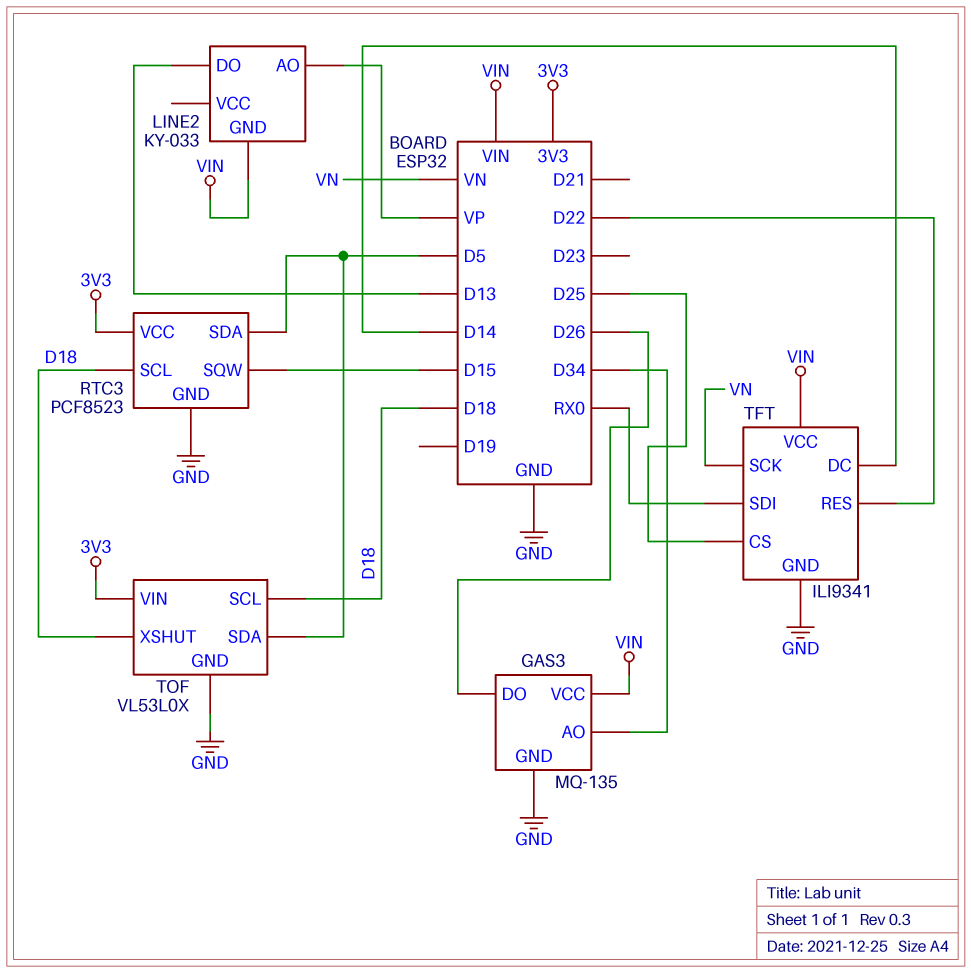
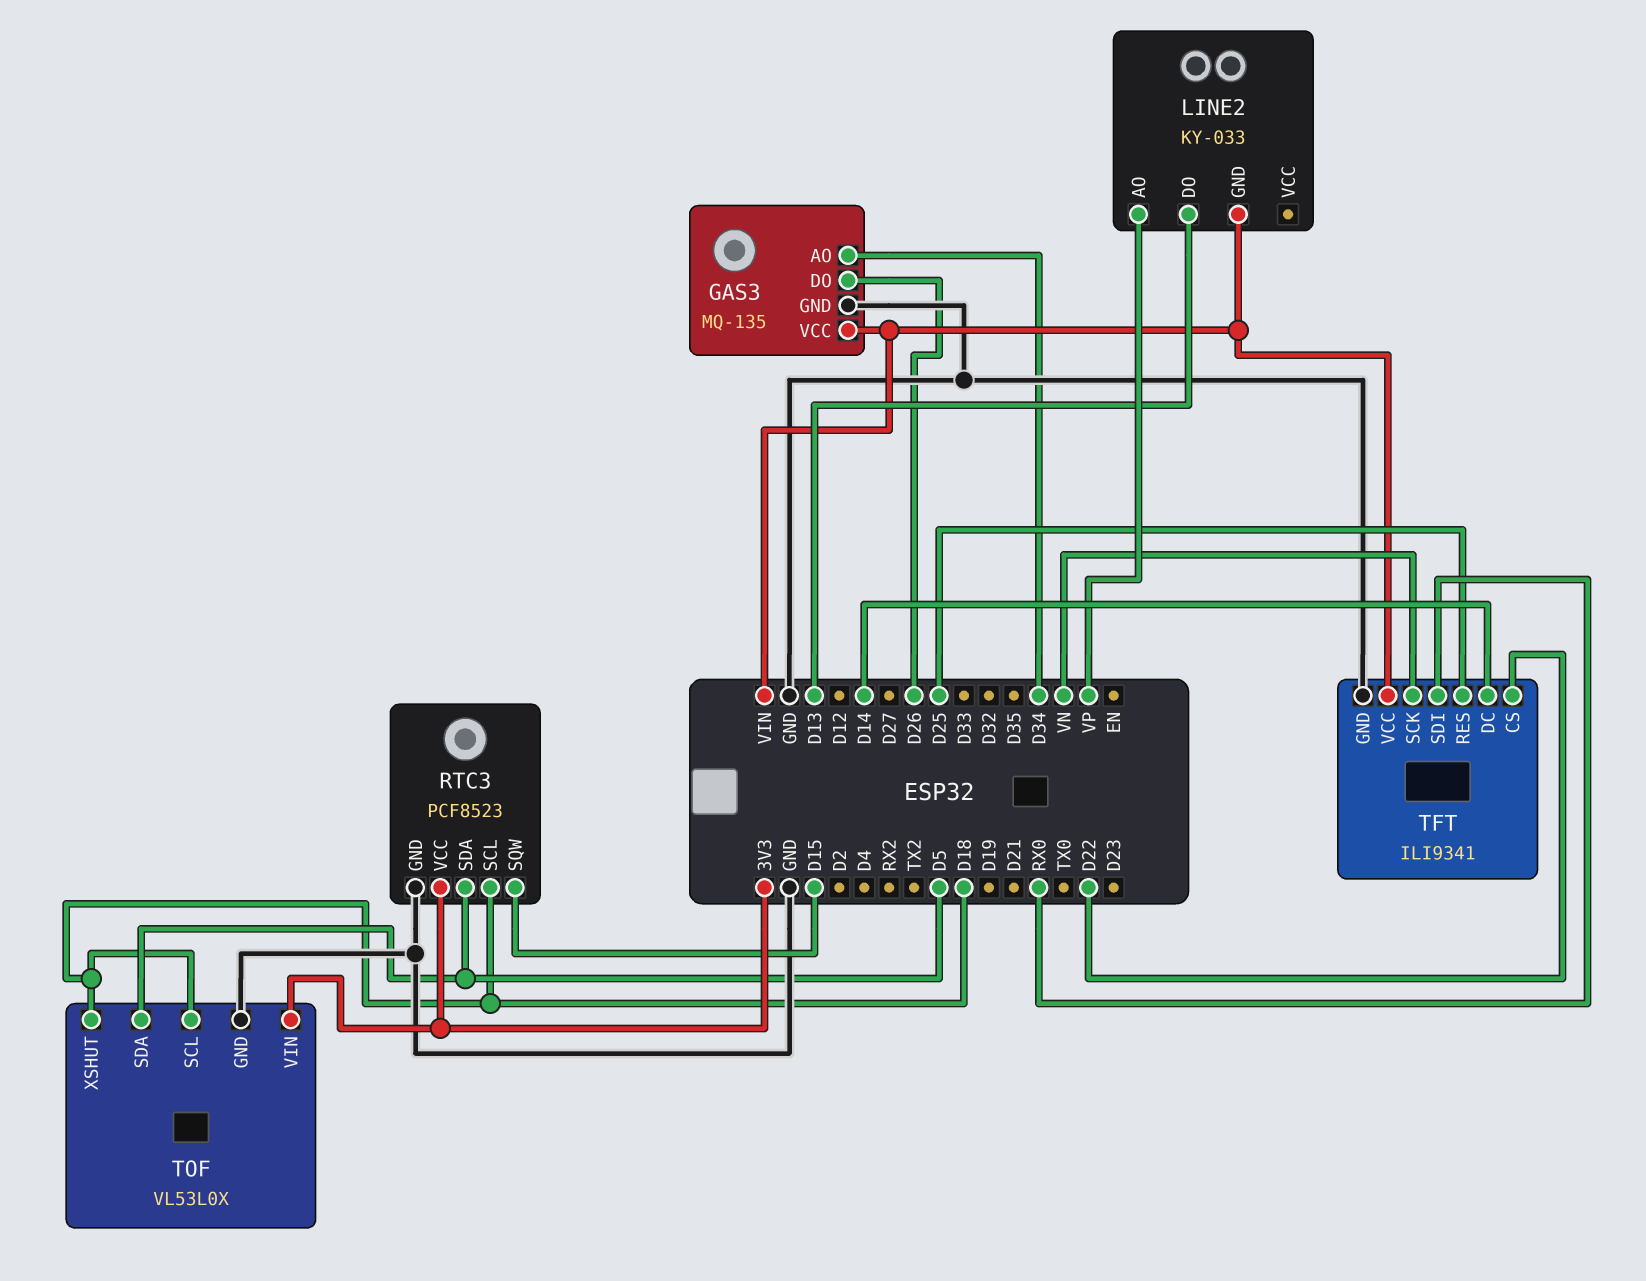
TFT pin CS: D25 -> D22
TFT pin RES: D22 -> D25

